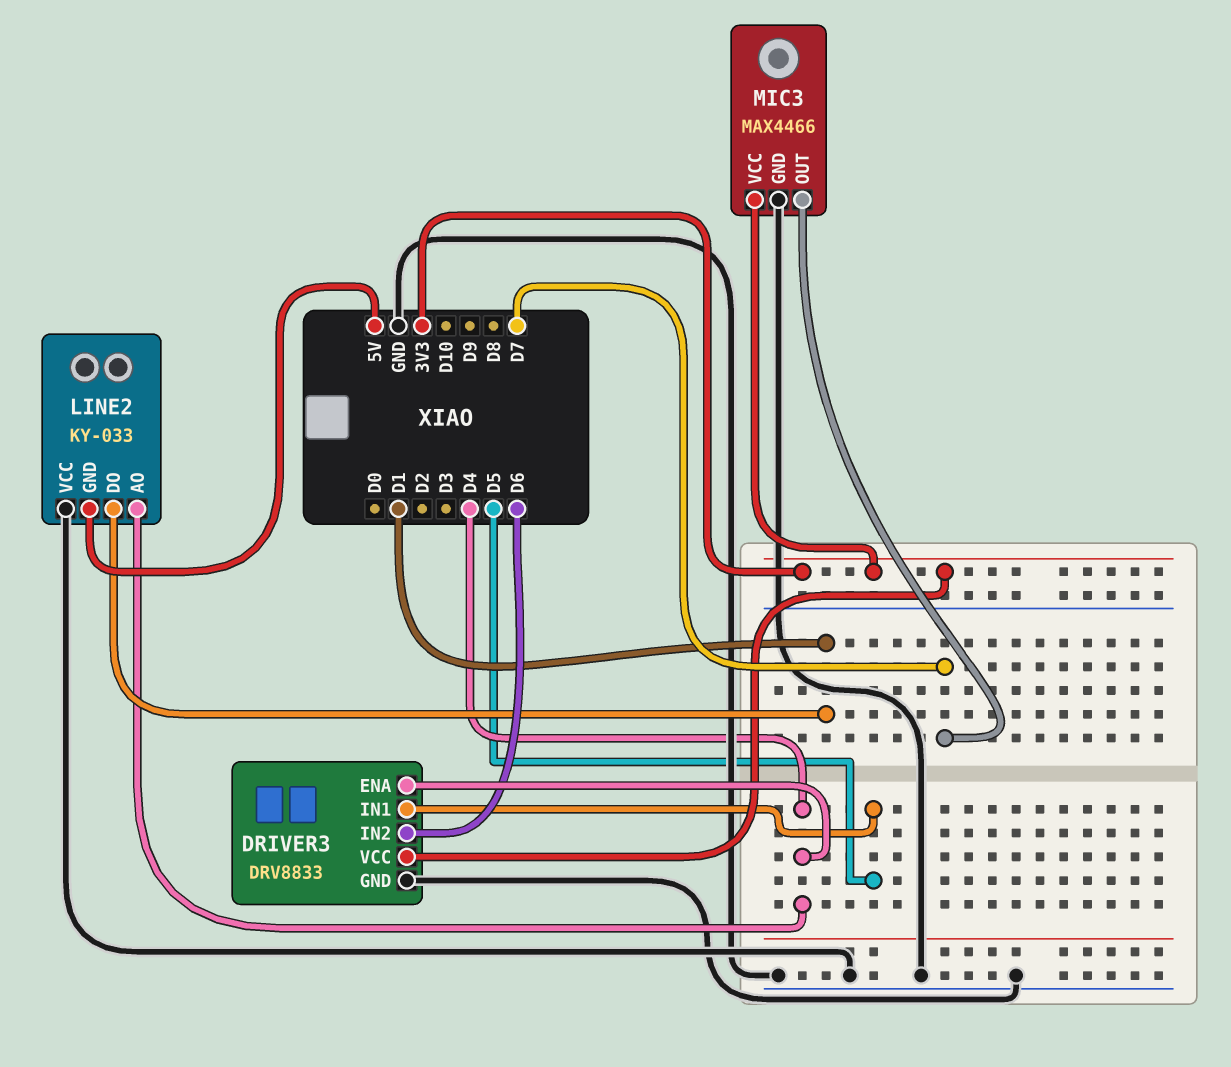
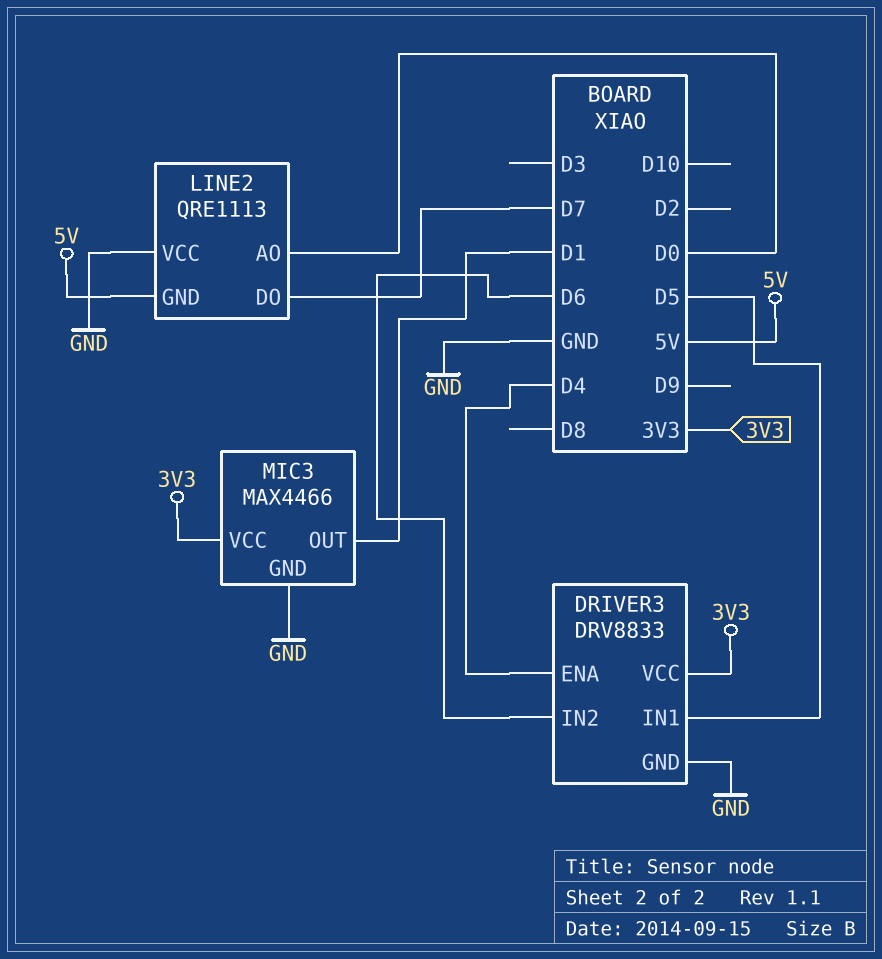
LINE2: KY-033 -> QRE1113
LINE2 pin AO: D4 -> D0
LINE2 pin DO: D1 -> D7
MIC3 pin OUT: D7 -> D1

